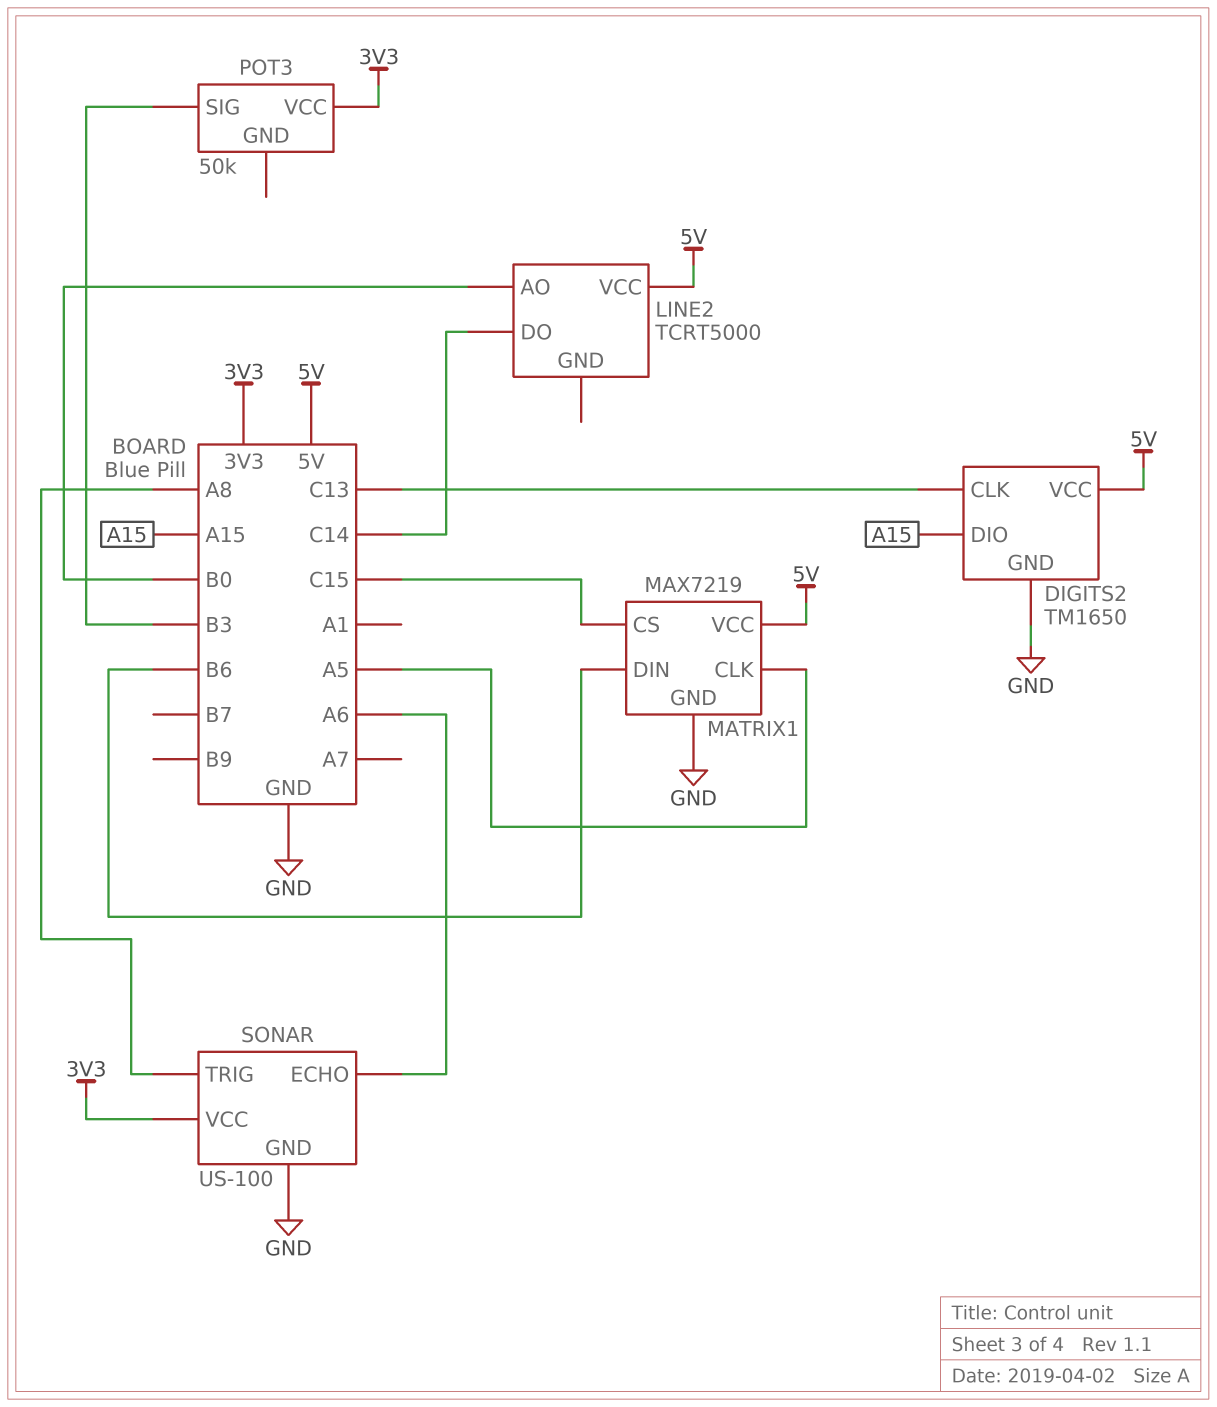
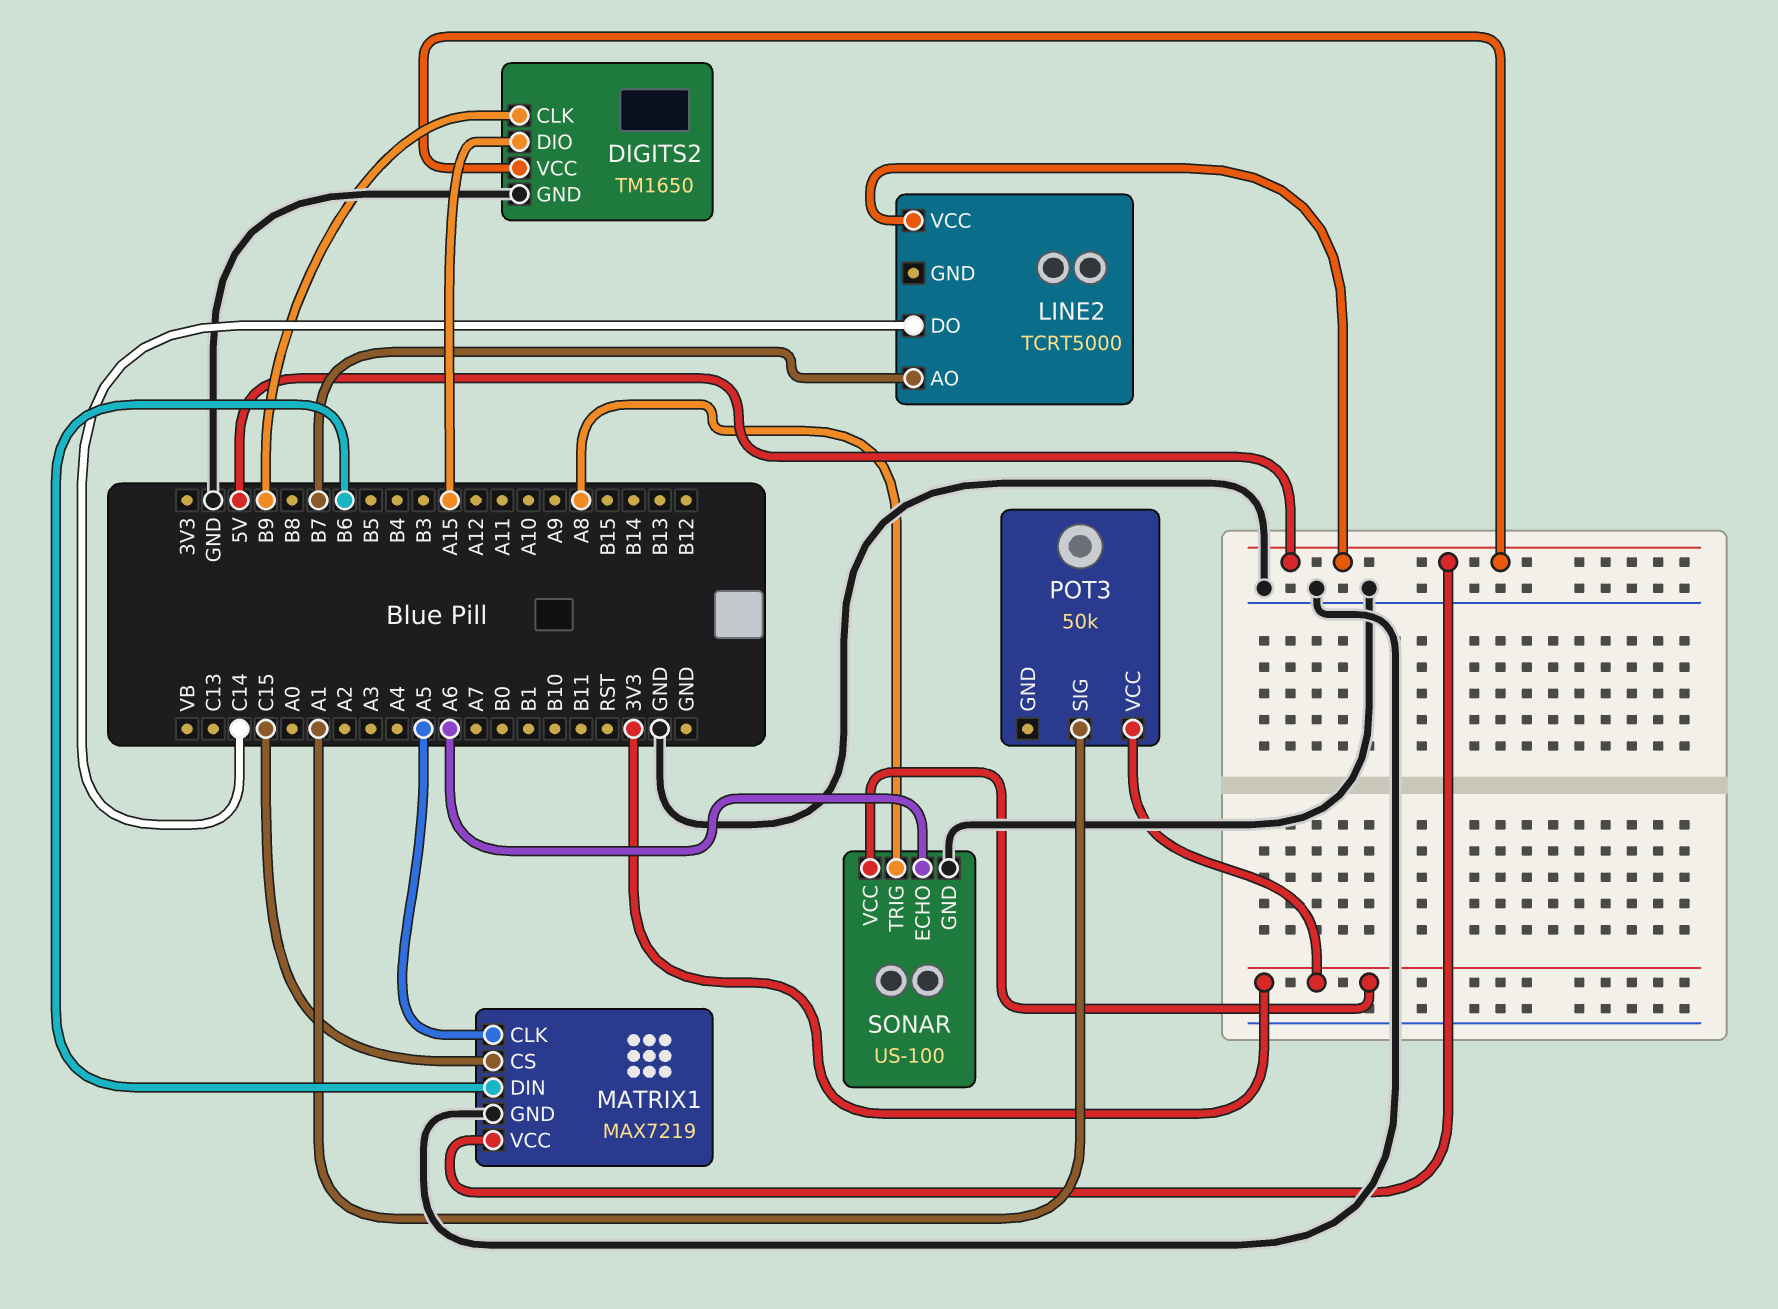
DIGITS2 pin CLK: C13 -> B9
LINE2 pin AO: B0 -> B7
POT3 pin SIG: B3 -> A1

